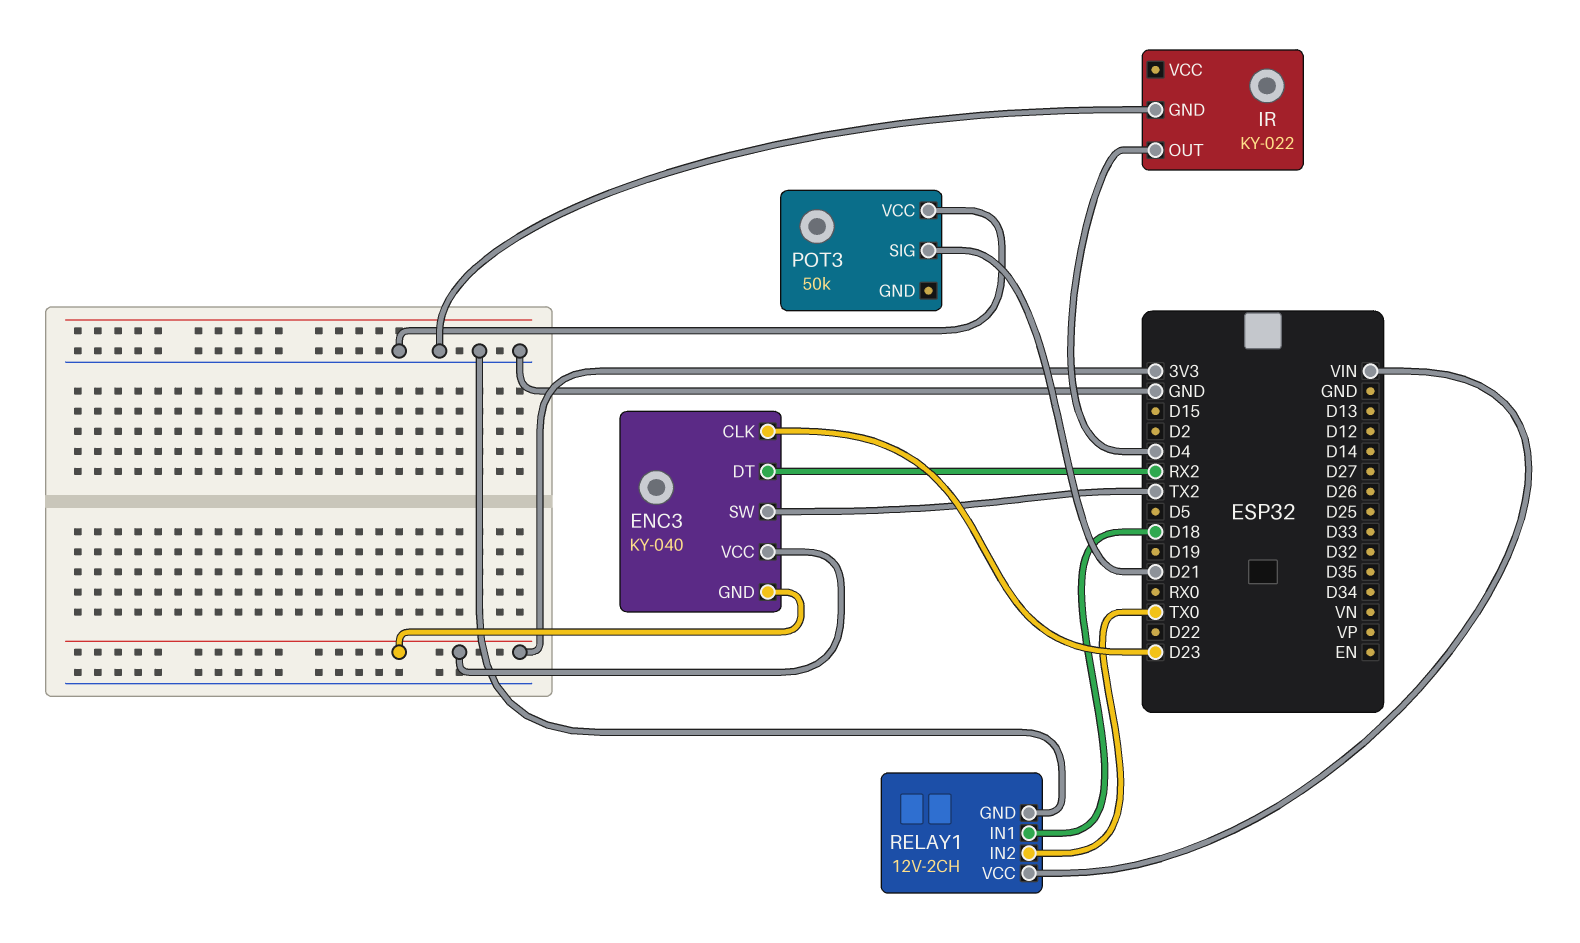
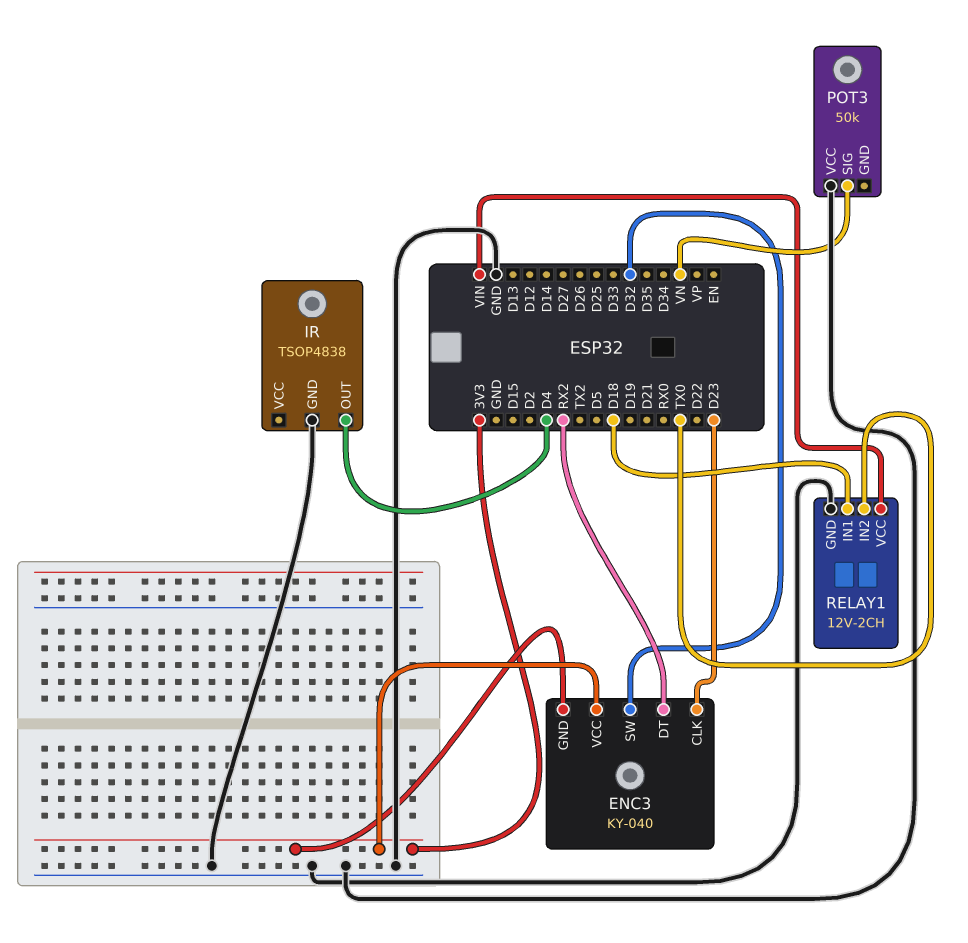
ENC3 pin SW: TX2 -> D32
IR: KY-022 -> TSOP4838
POT3 pin SIG: D21 -> VN

